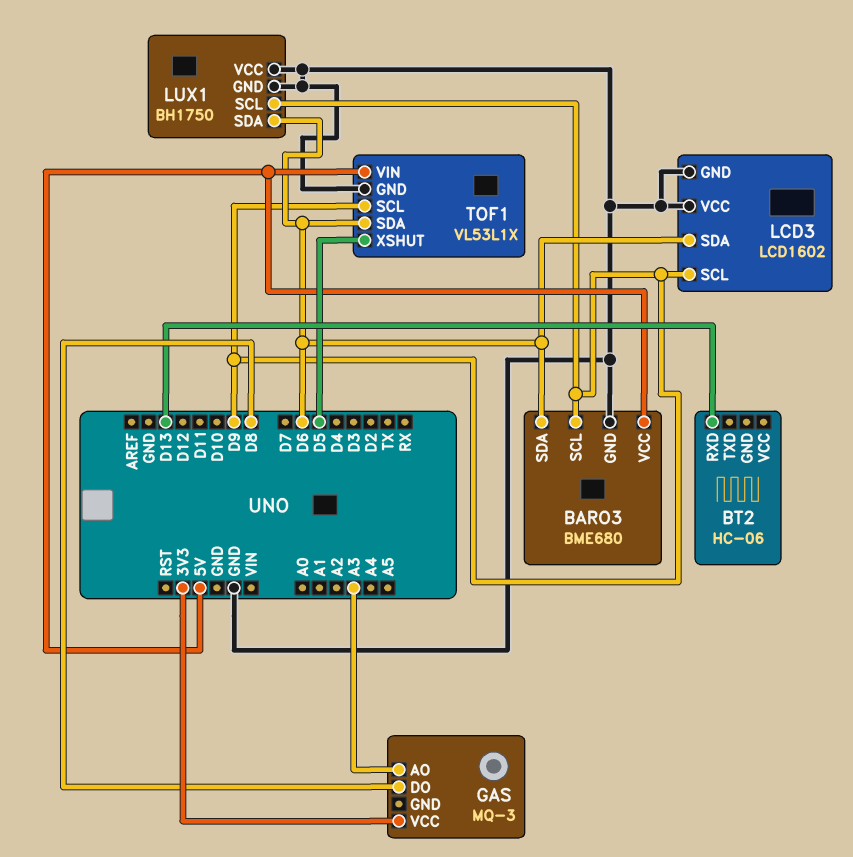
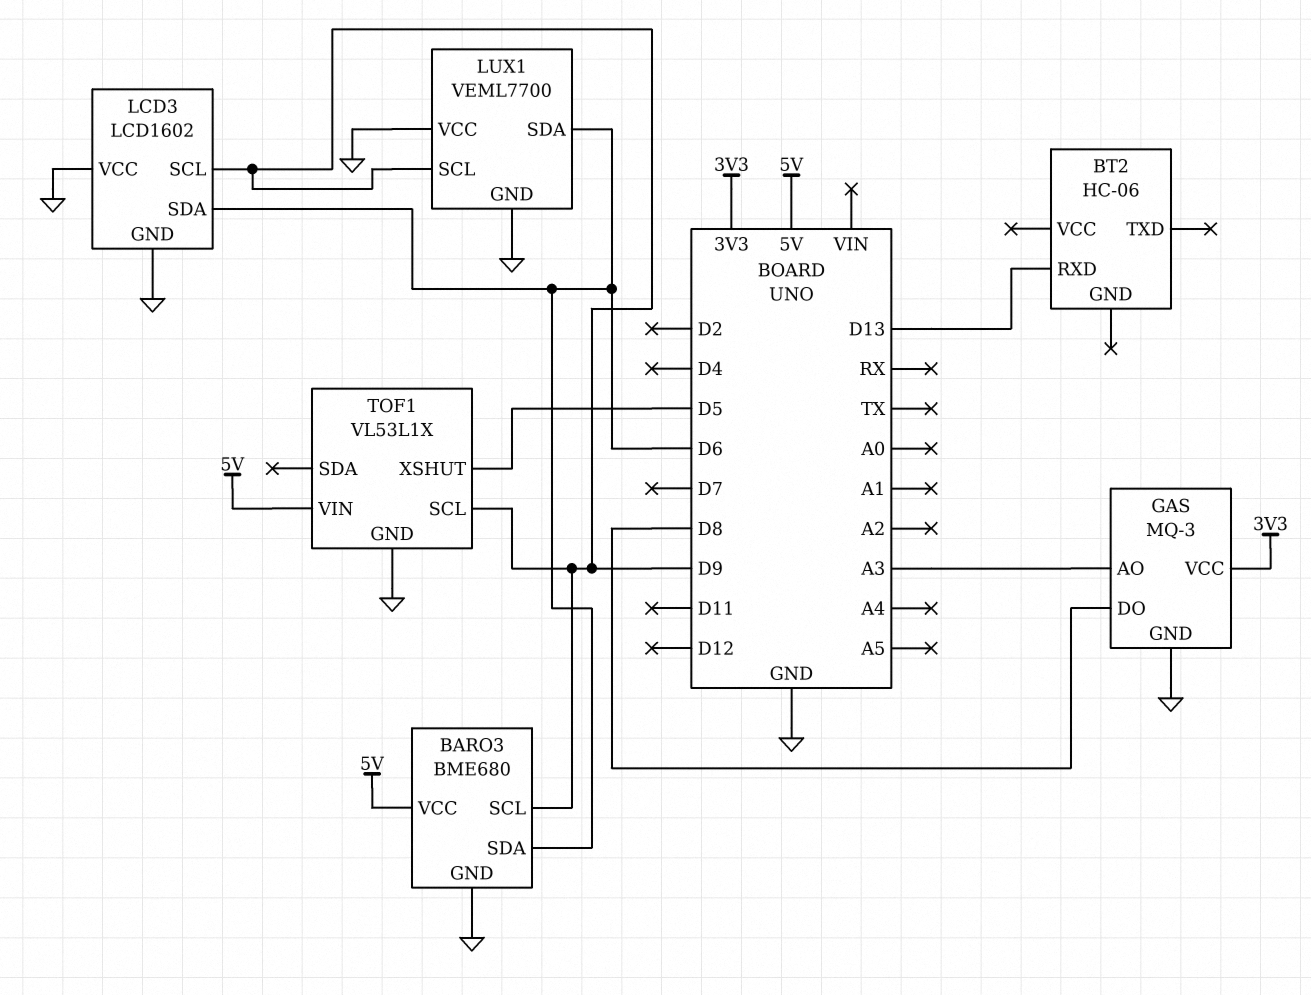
GAS pin GND: none -> GND
LUX1: BH1750 -> VEML7700
TOF1 pin SDA: D6 -> none

